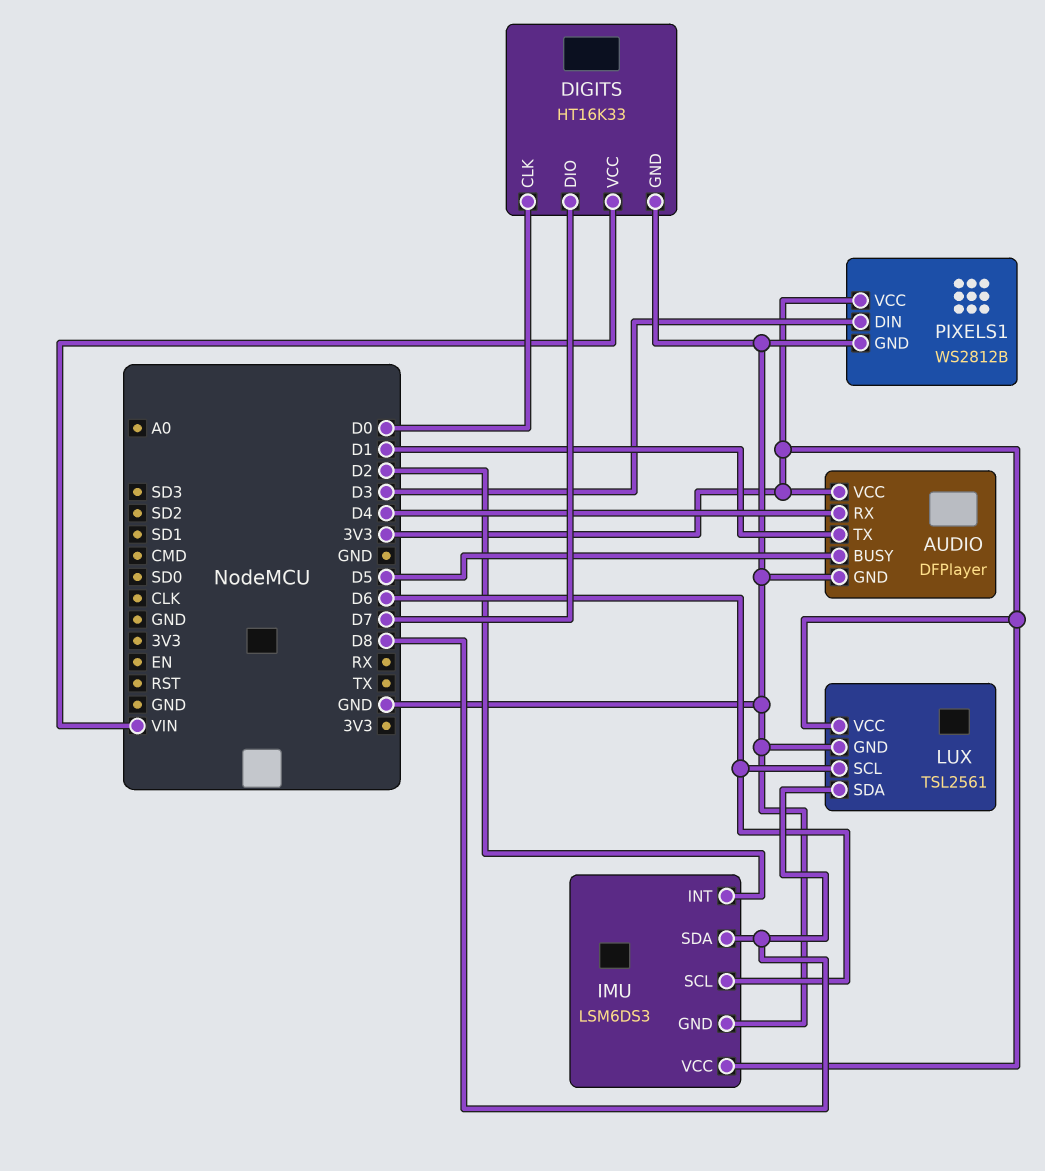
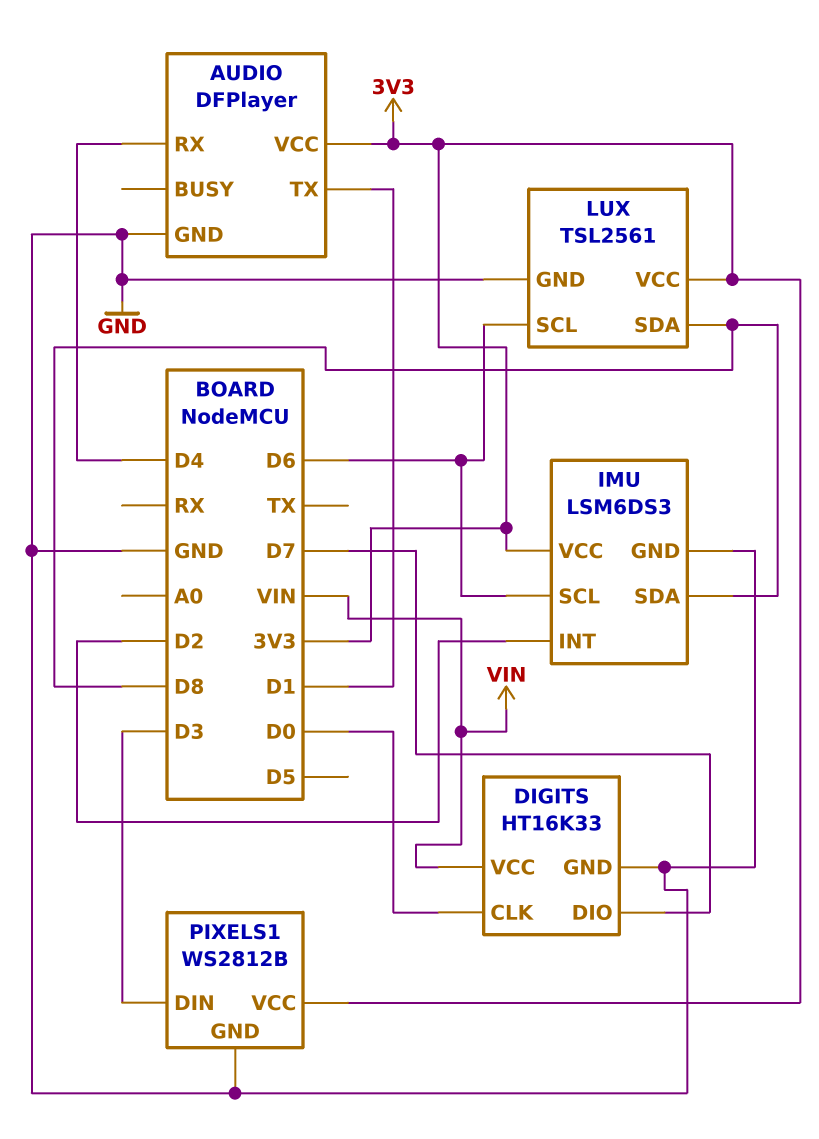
AUDIO pin BUSY: D5 -> none

